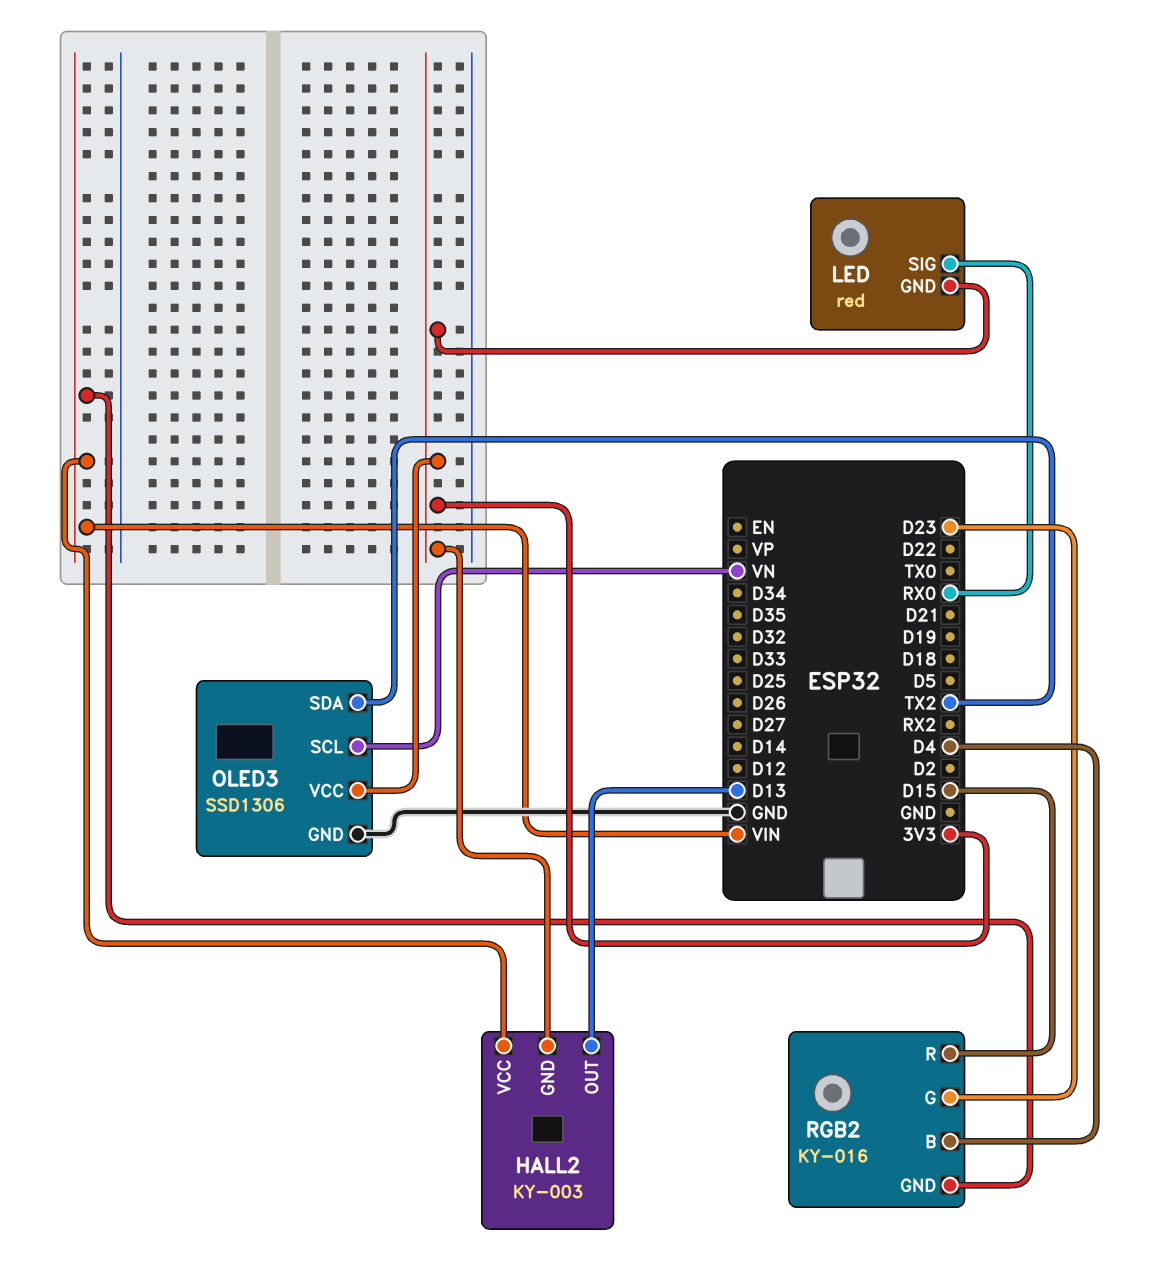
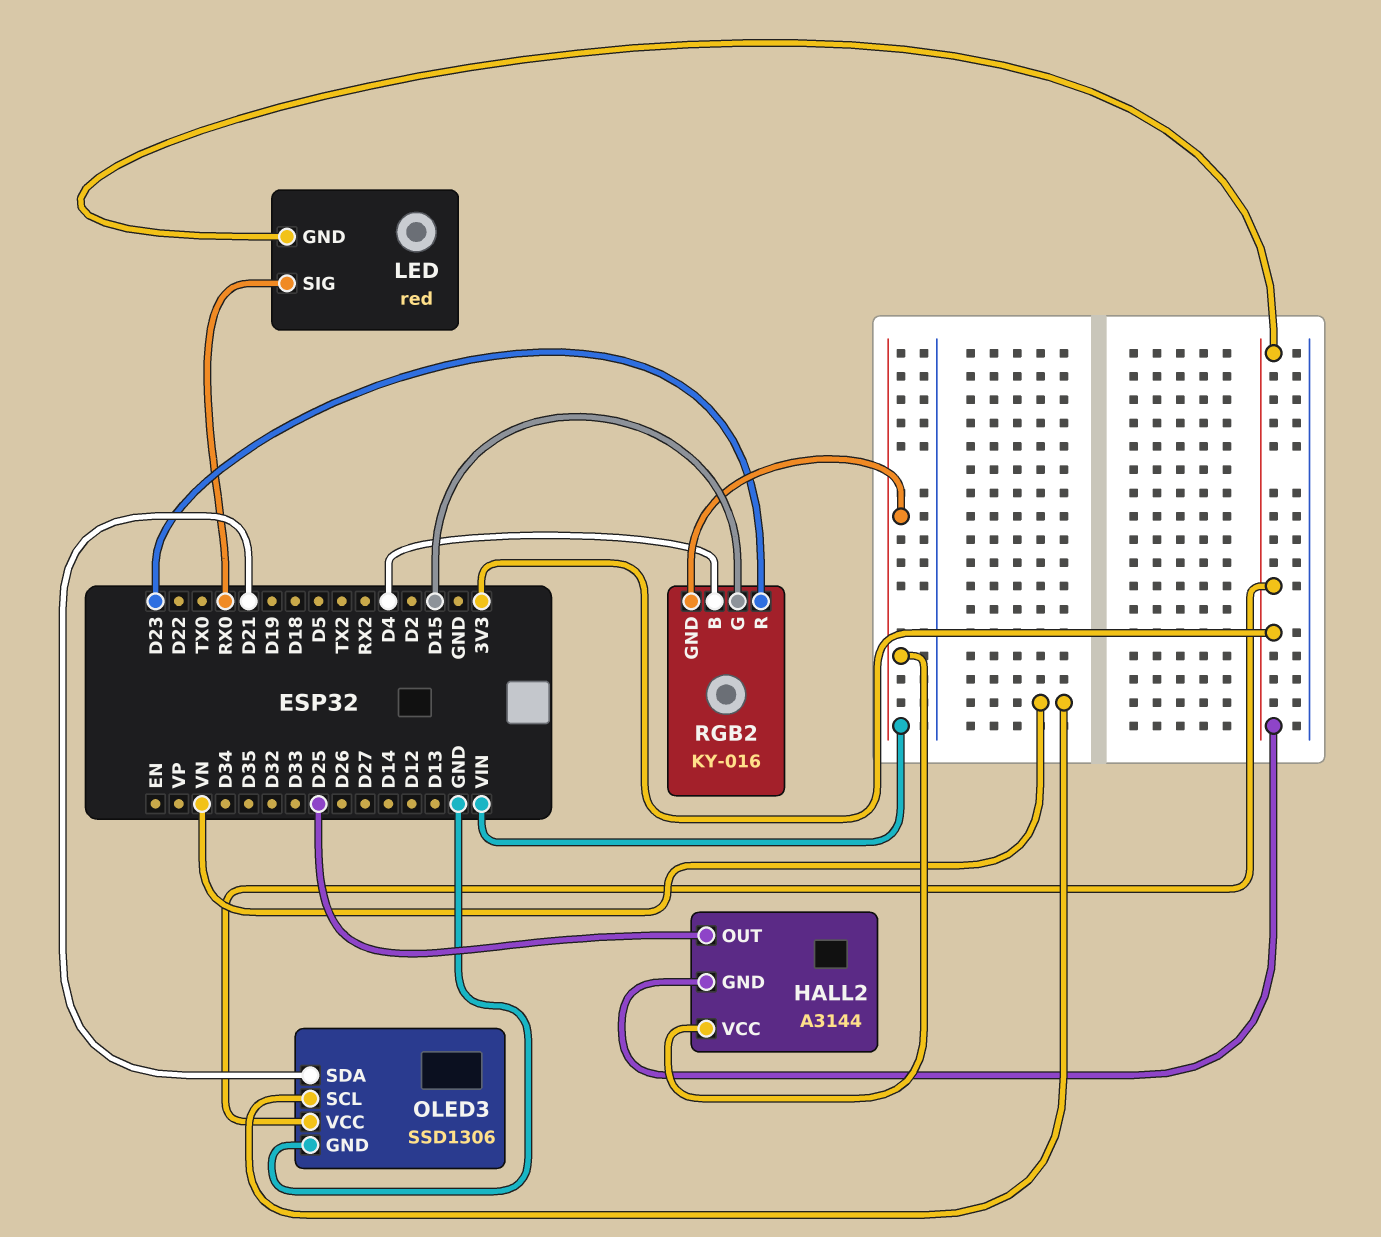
HALL2: KY-003 -> A3144
HALL2 pin OUT: D13 -> D25
OLED3 pin SDA: TX2 -> D21
RGB2 pin G: D23 -> D15
RGB2 pin R: D15 -> D23

